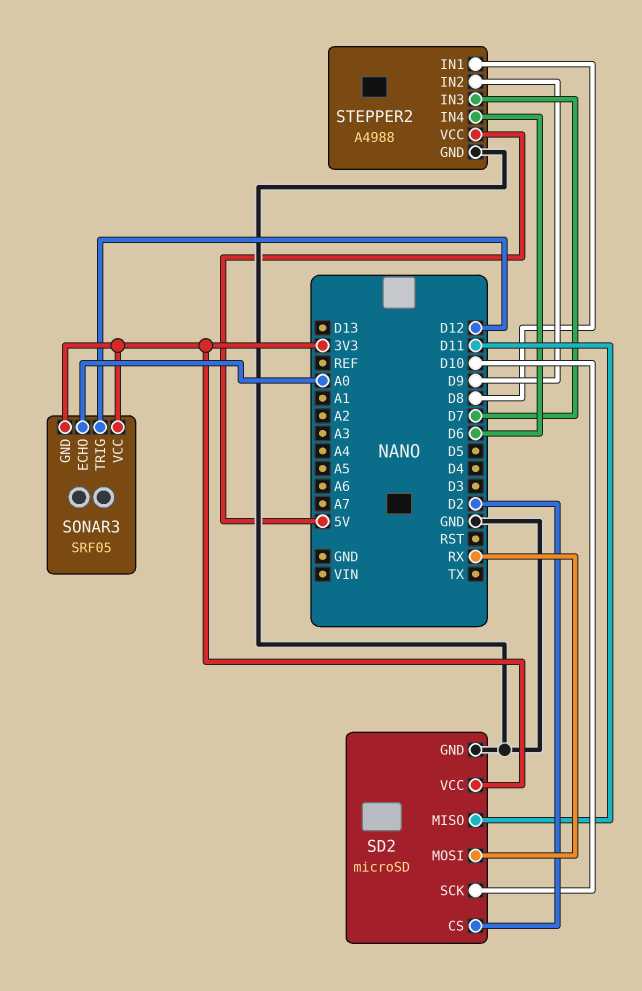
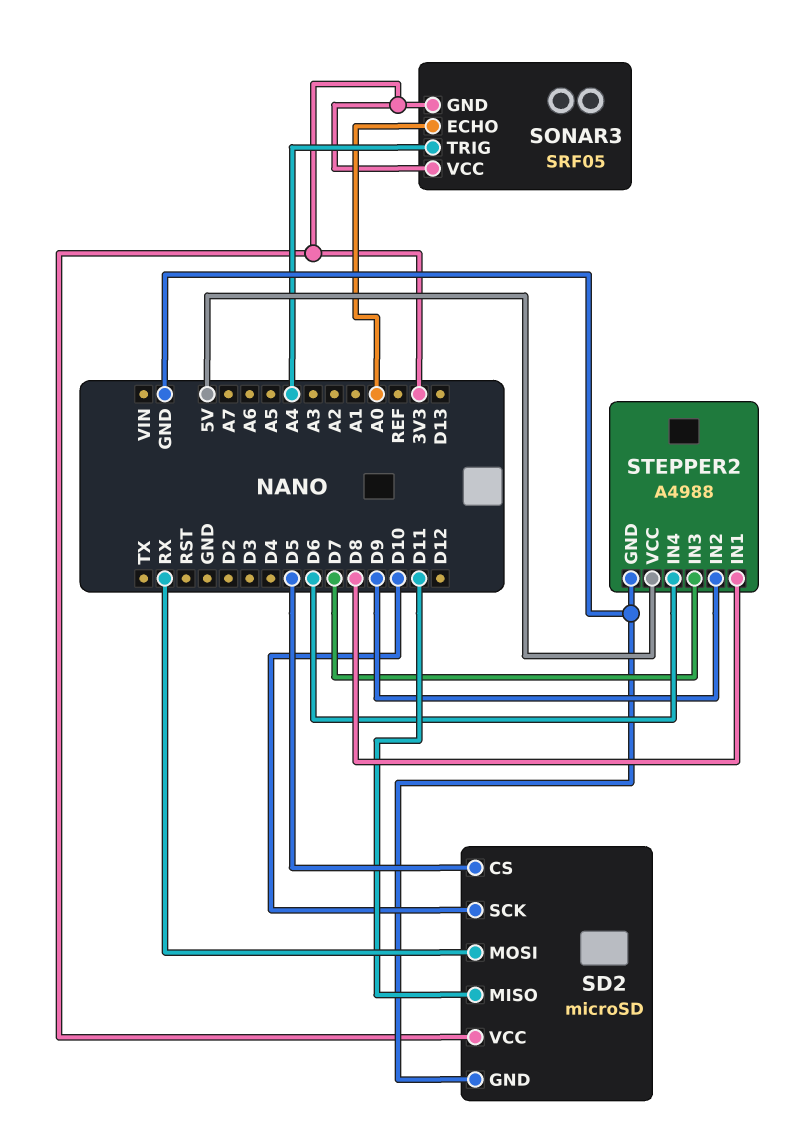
SD2 pin CS: D2 -> D5
SONAR3 pin TRIG: D12 -> A4

